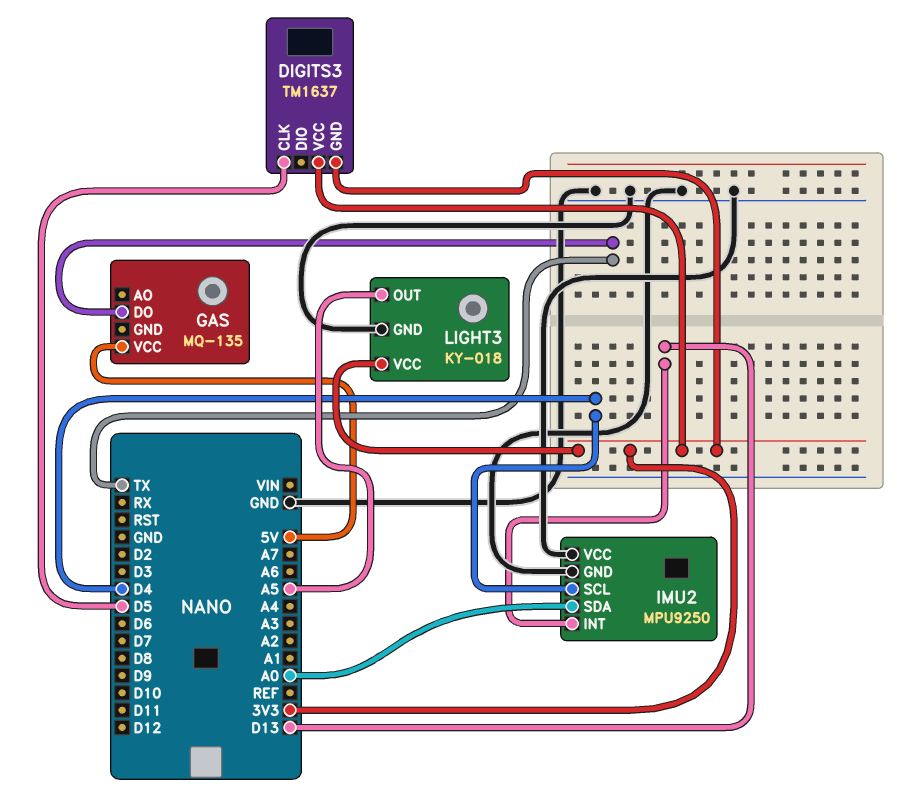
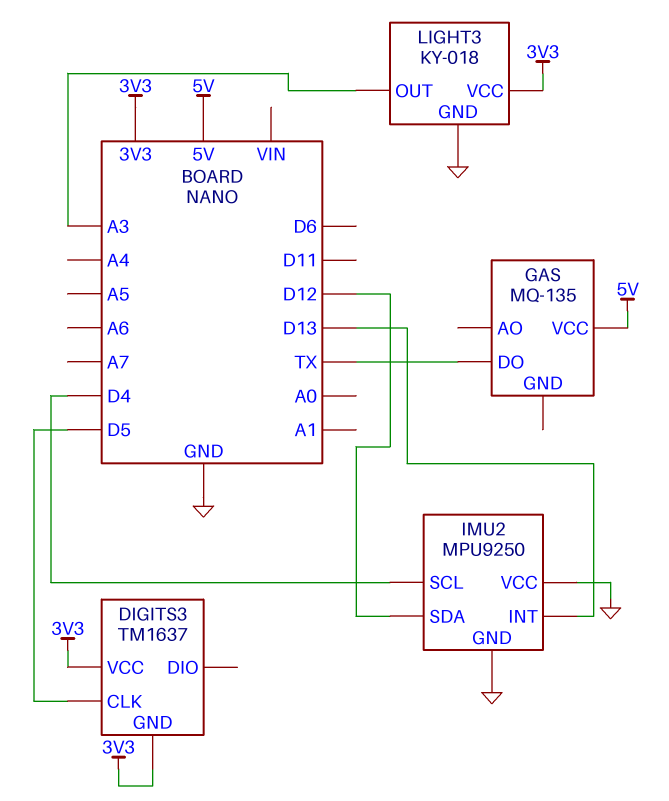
IMU2 pin SDA: A0 -> D12
LIGHT3 pin OUT: A5 -> A3

